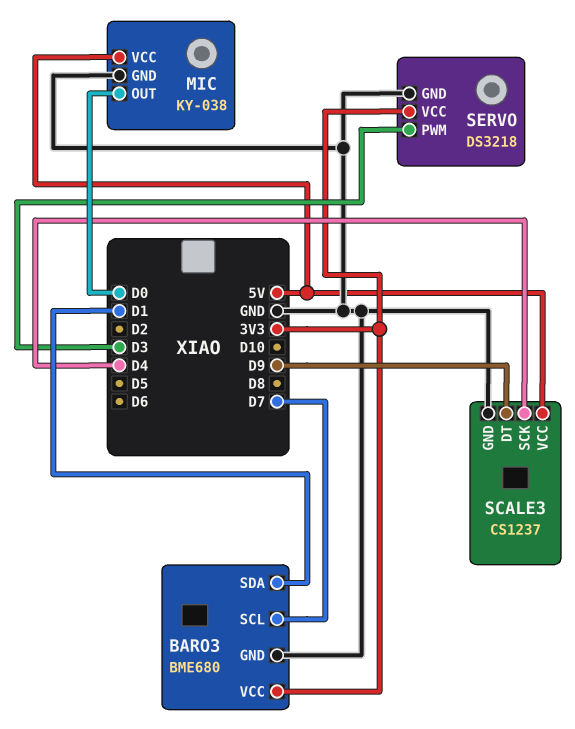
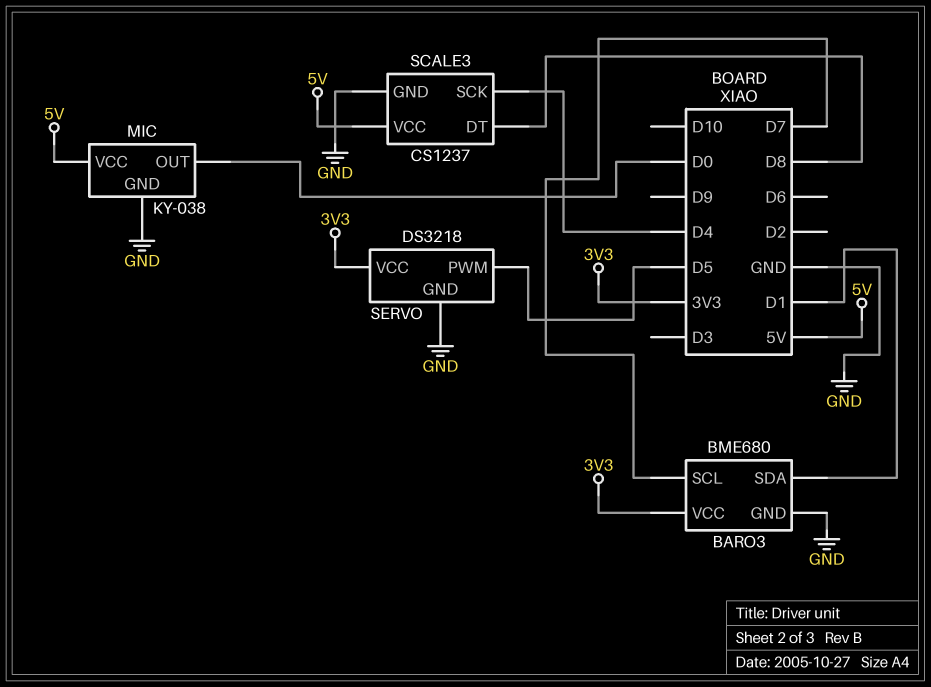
SCALE3 pin DT: D9 -> D8
SERVO pin PWM: D3 -> D5

